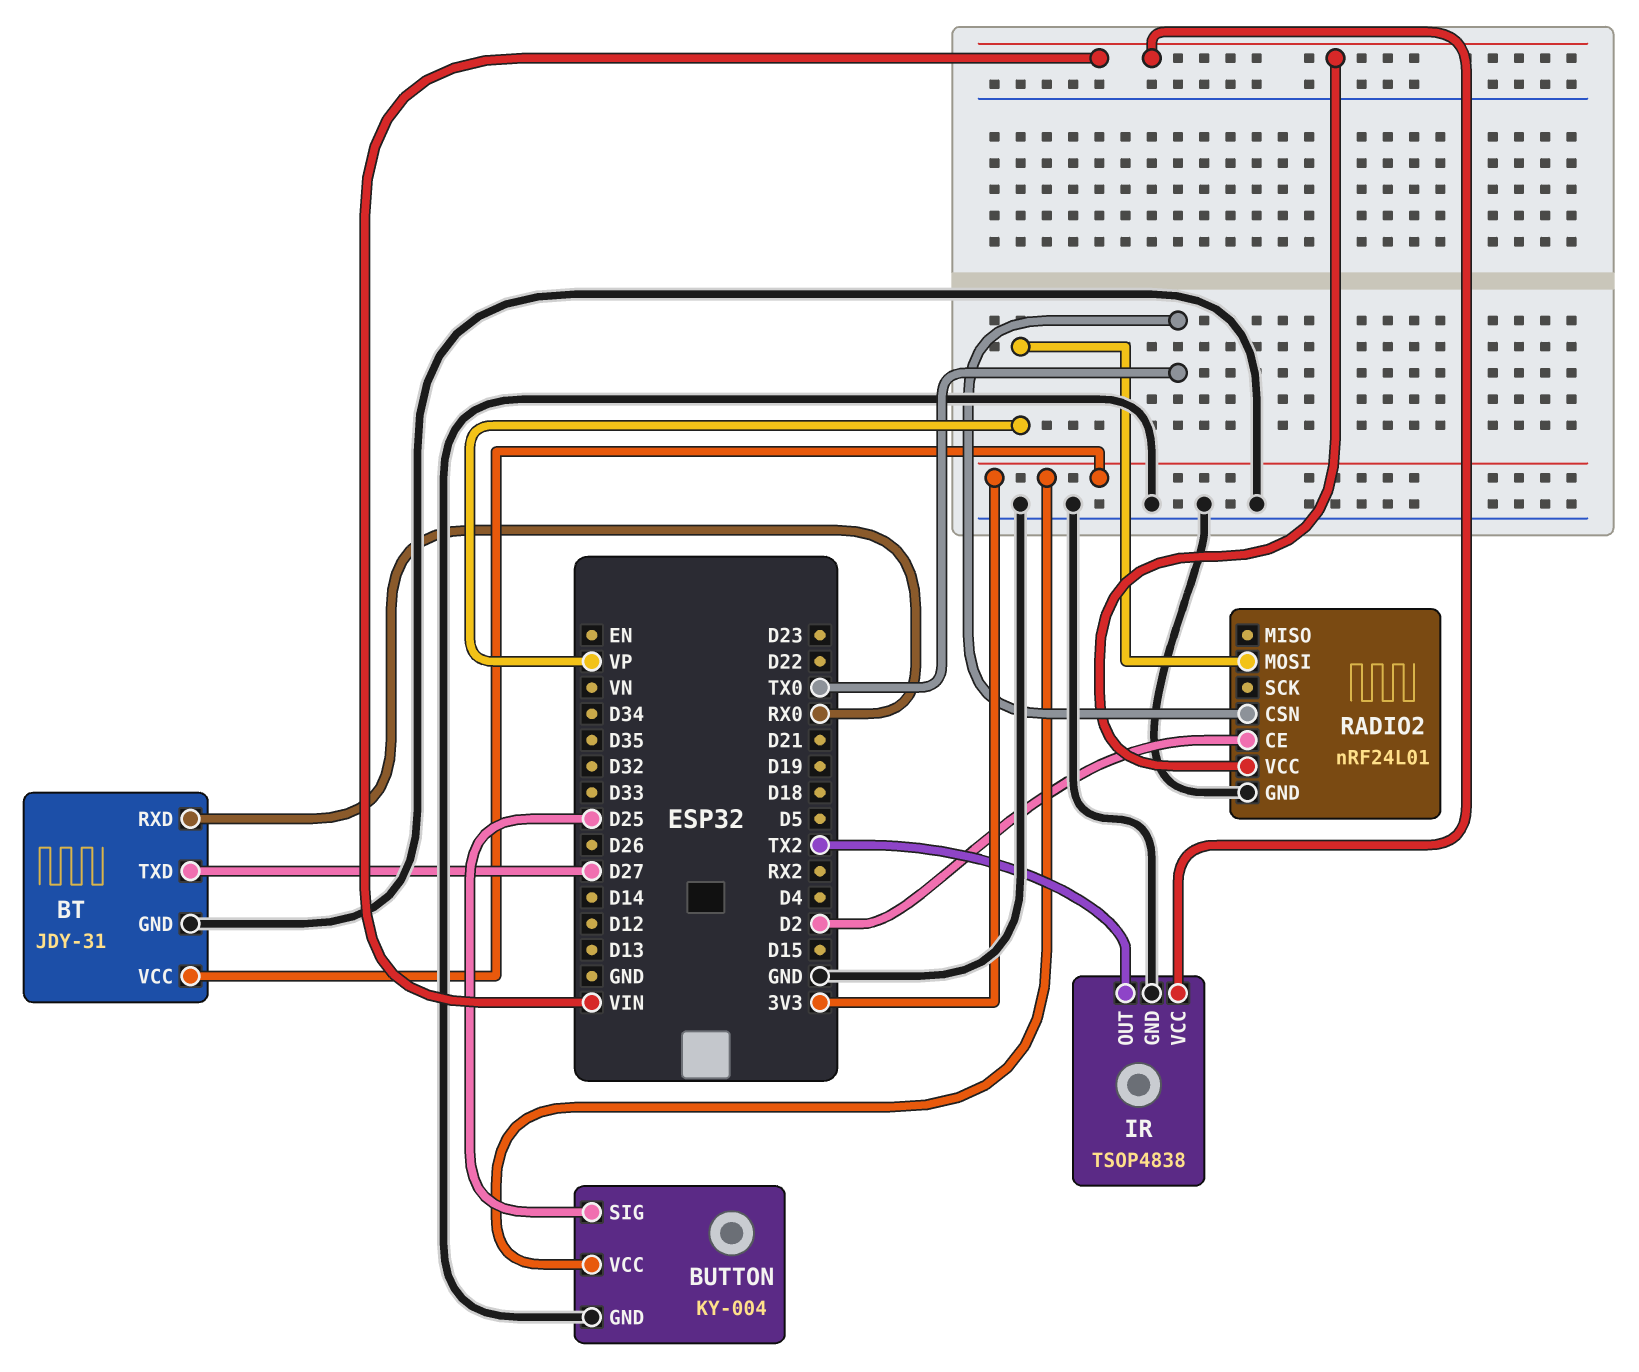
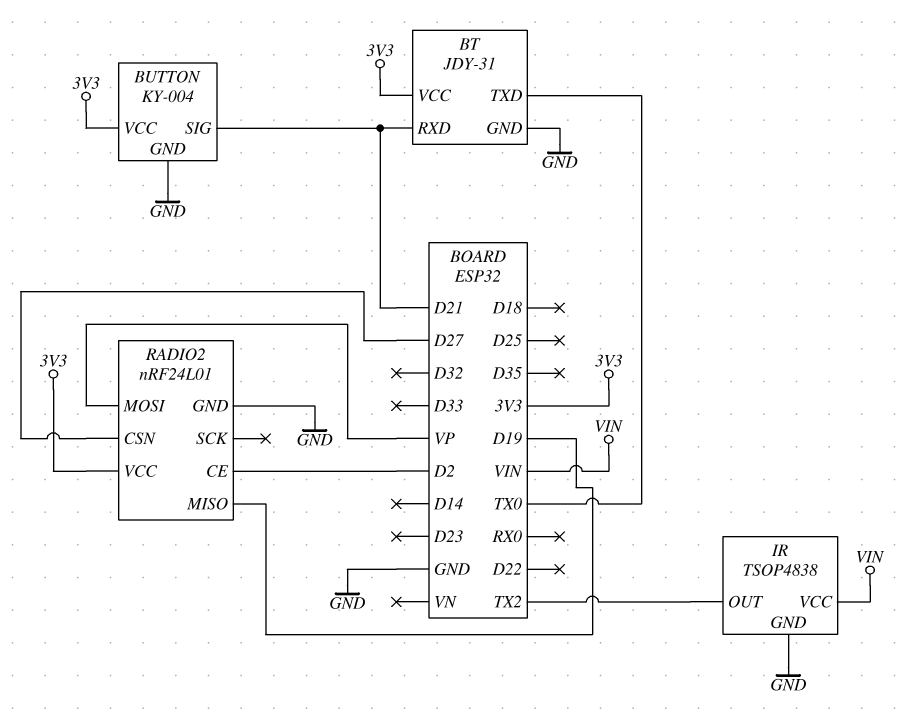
BT pin RXD: RX0 -> D21
BT pin TXD: D27 -> TX0
BUTTON pin SIG: D25 -> D21
RADIO2 pin CSN: TX0 -> D27
RADIO2 pin MISO: none -> D19
RADIO2 pin VCC: VIN -> 3V3

